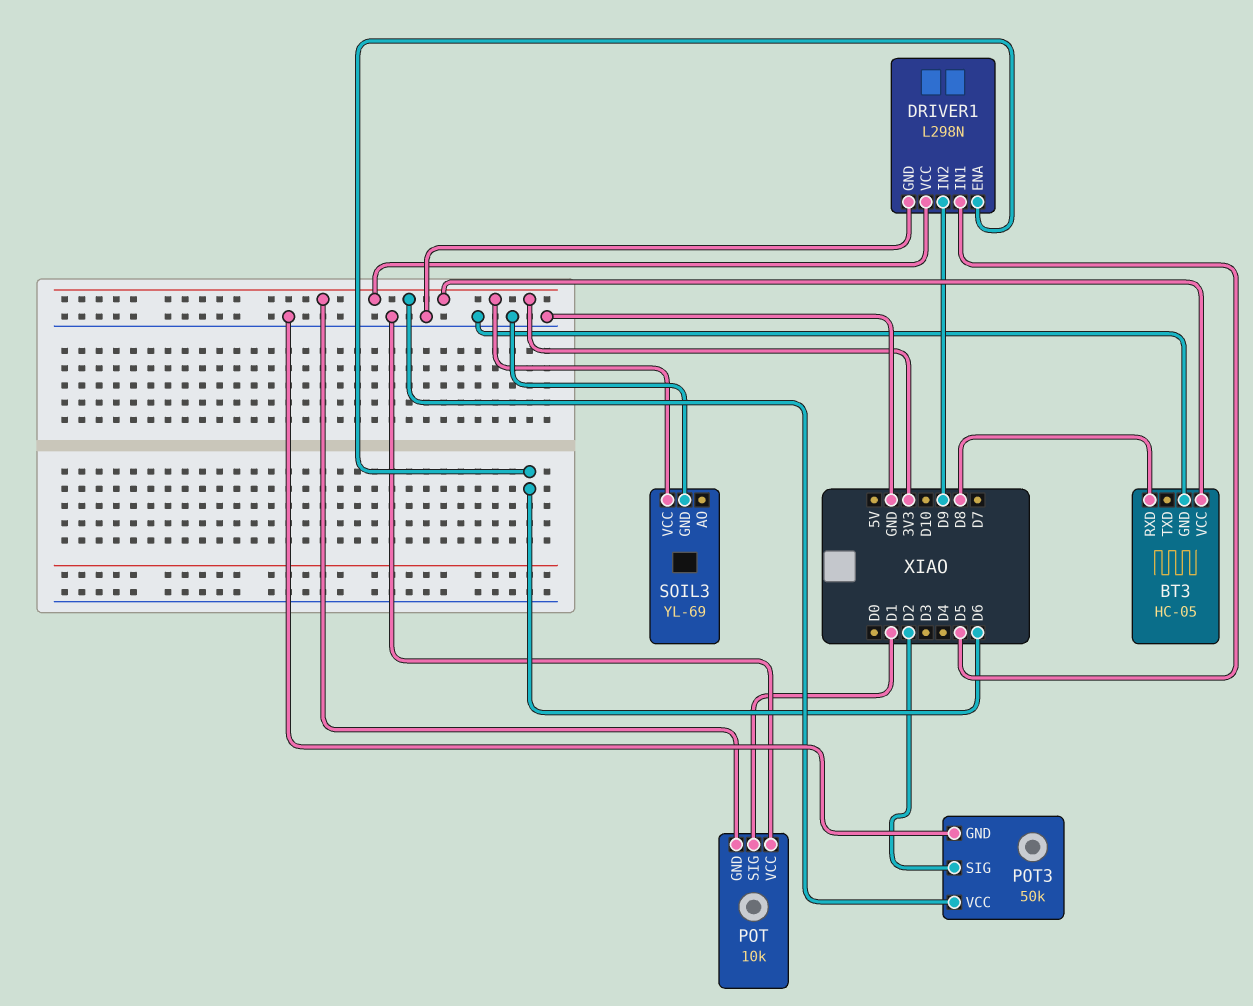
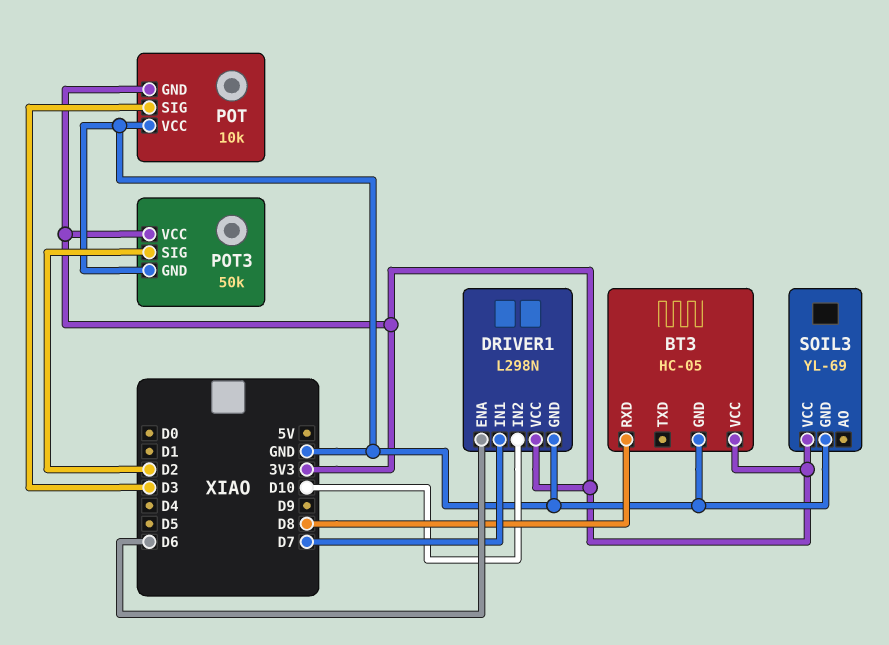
DRIVER1 pin IN1: D5 -> D7
DRIVER1 pin IN2: D9 -> D10
POT pin SIG: D1 -> D3

